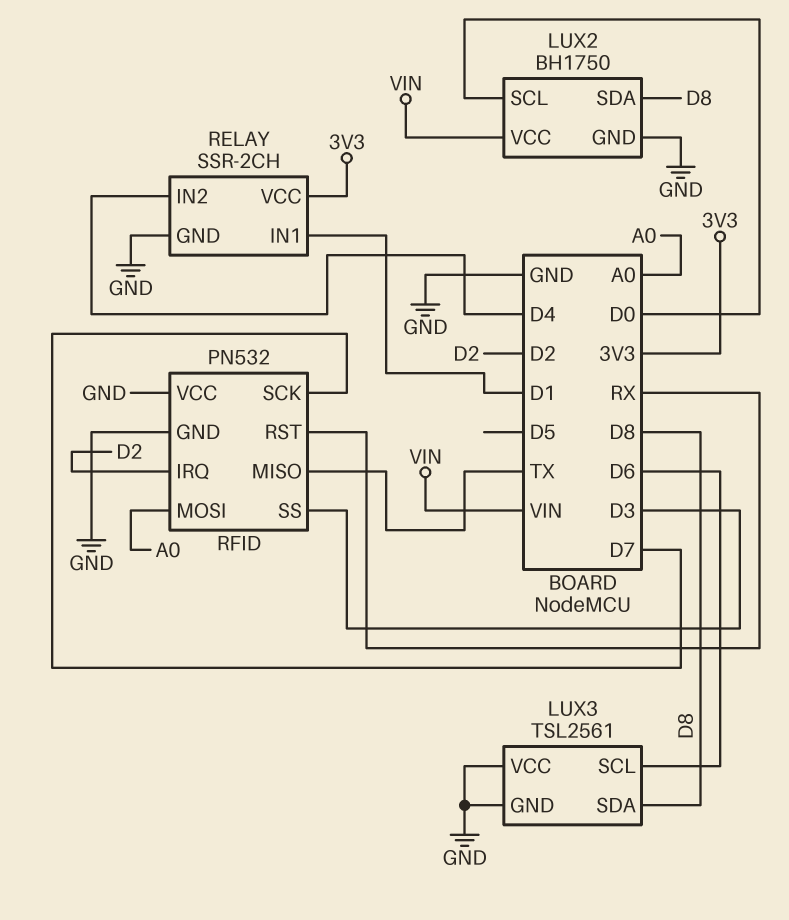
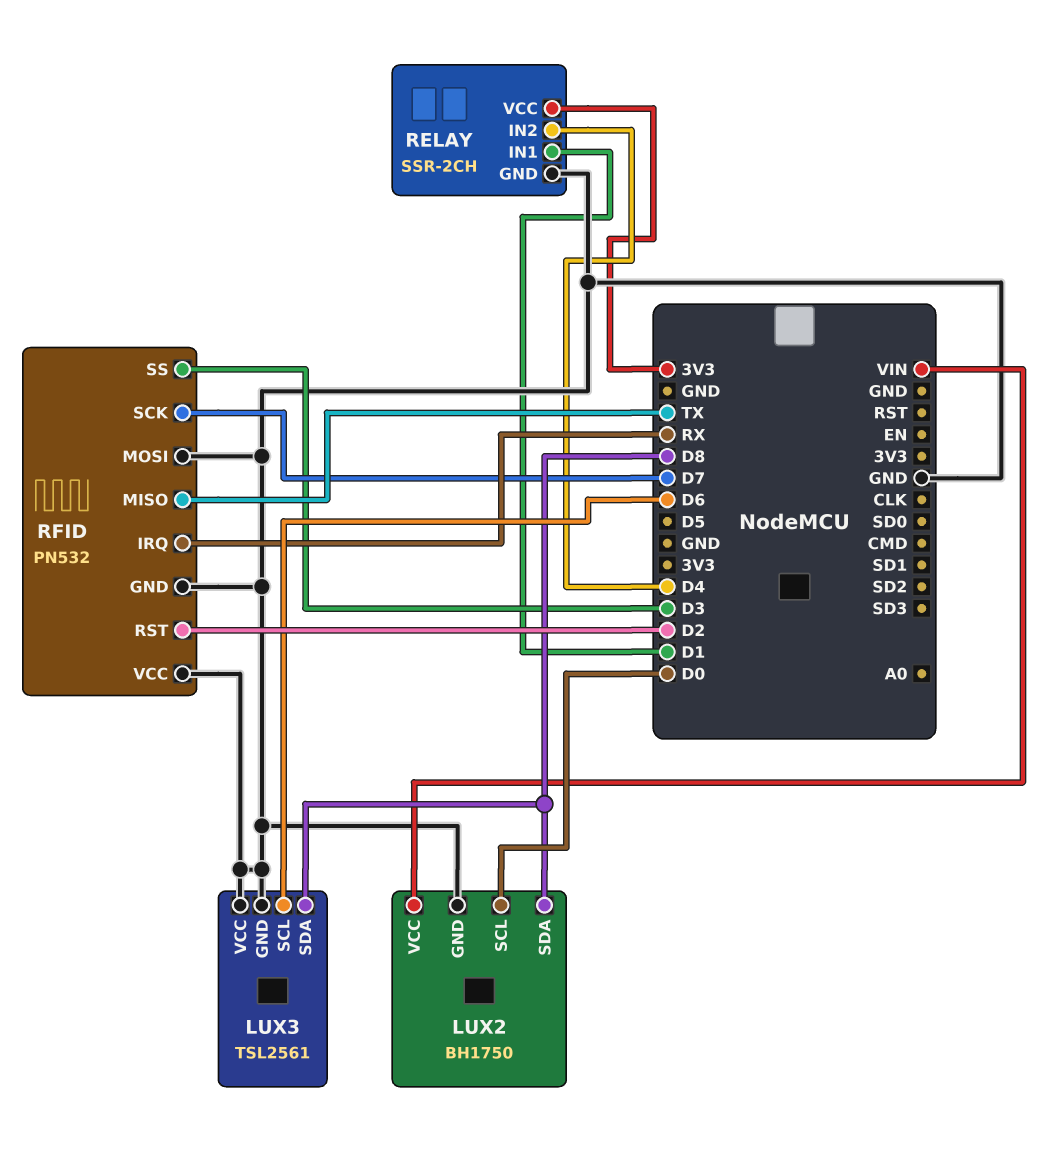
RFID pin IRQ: D2 -> RX
RFID pin MOSI: A0 -> GND
RFID pin RST: RX -> D2

